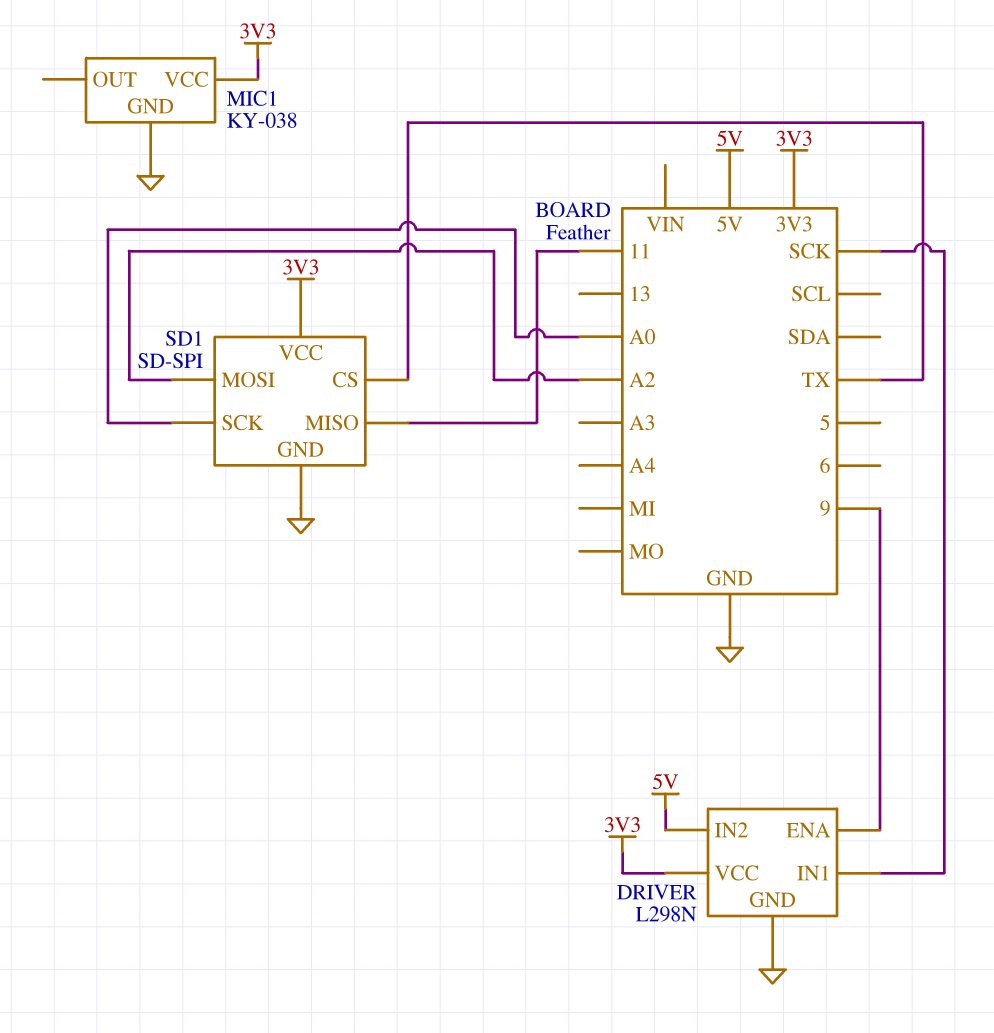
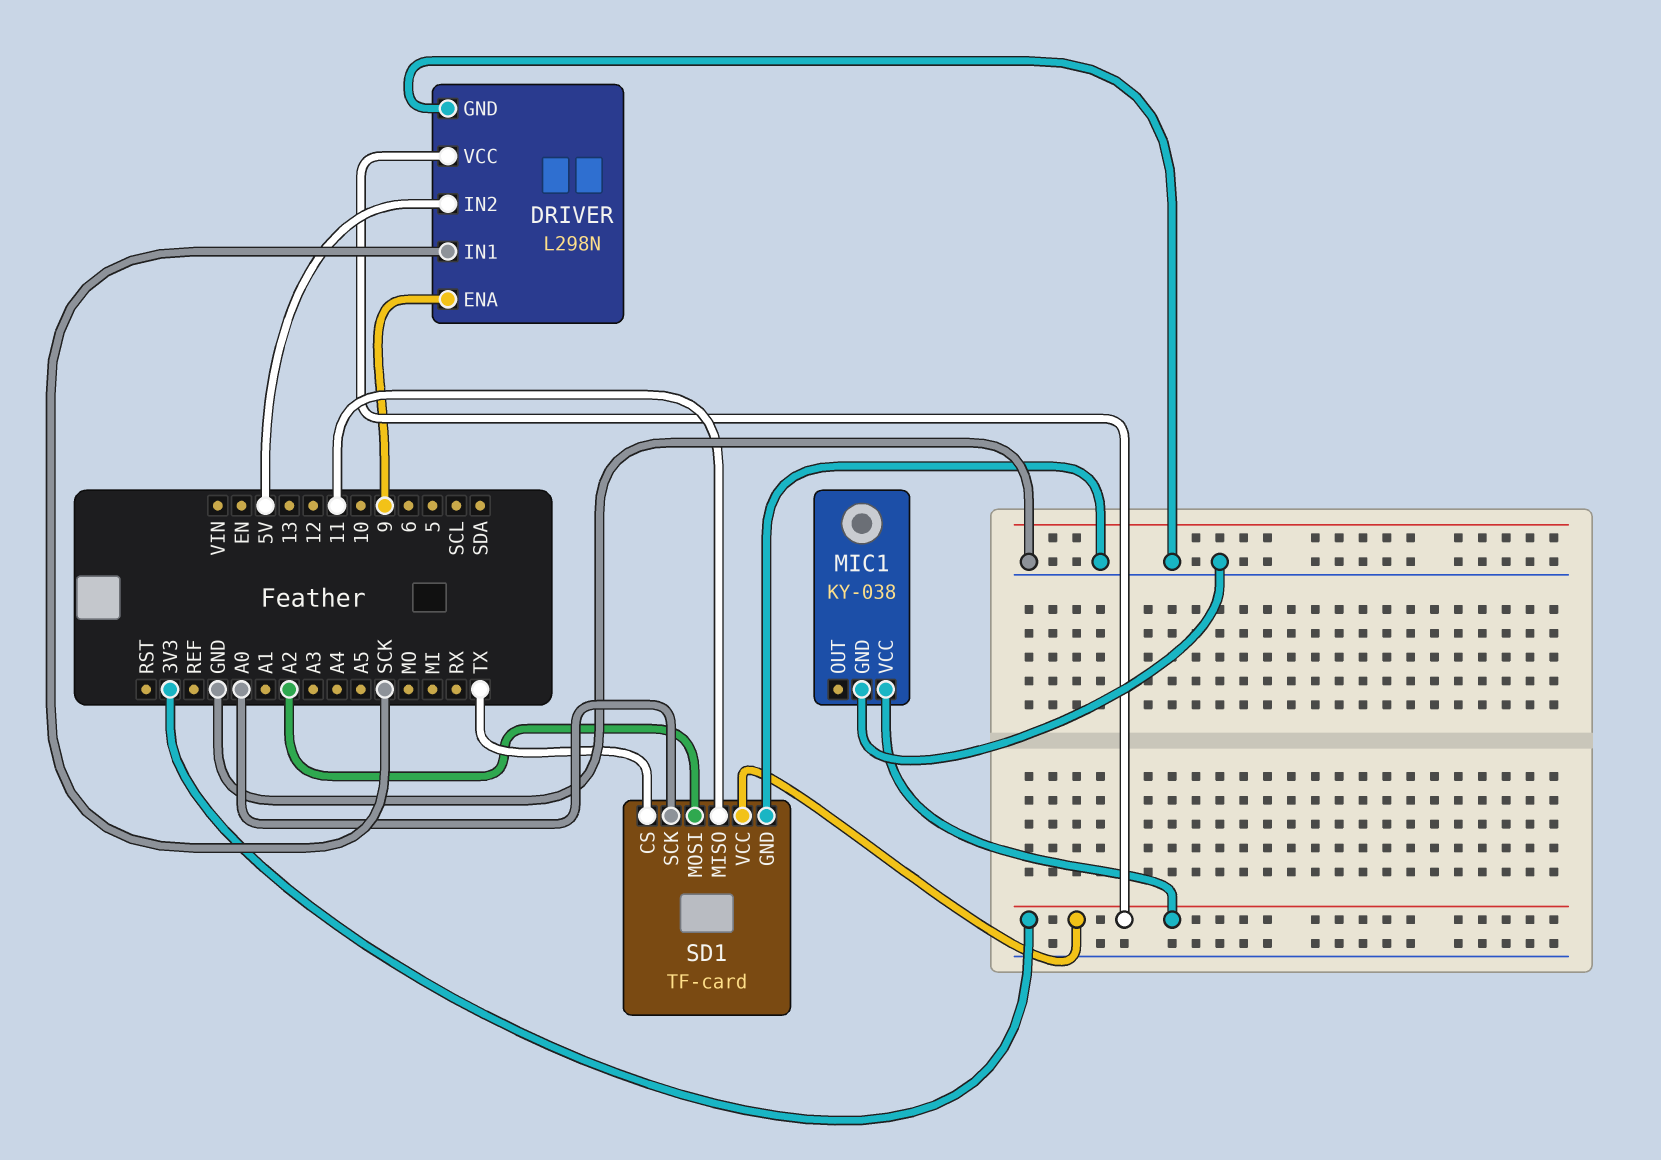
SD1: SD-SPI -> TF-card

